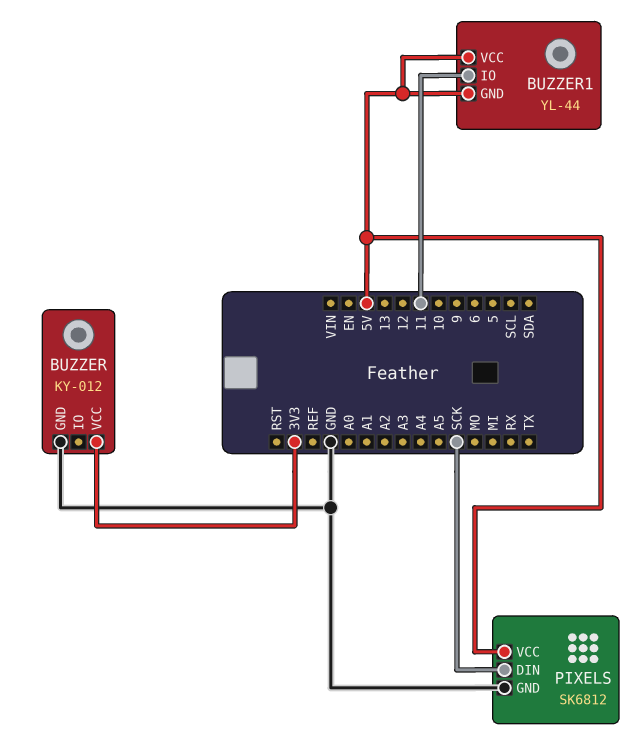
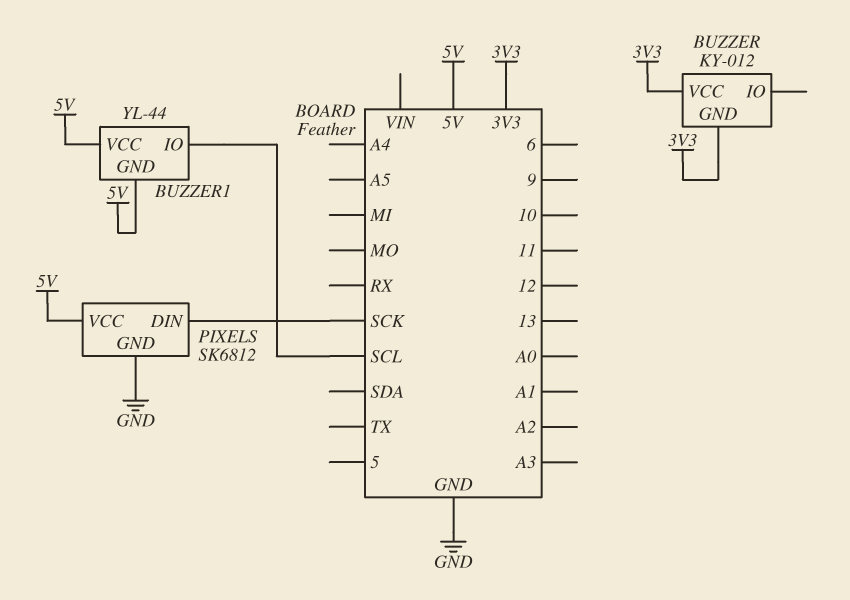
BUZZER pin GND: GND -> 3V3
BUZZER1 pin IO: 11 -> SCL

